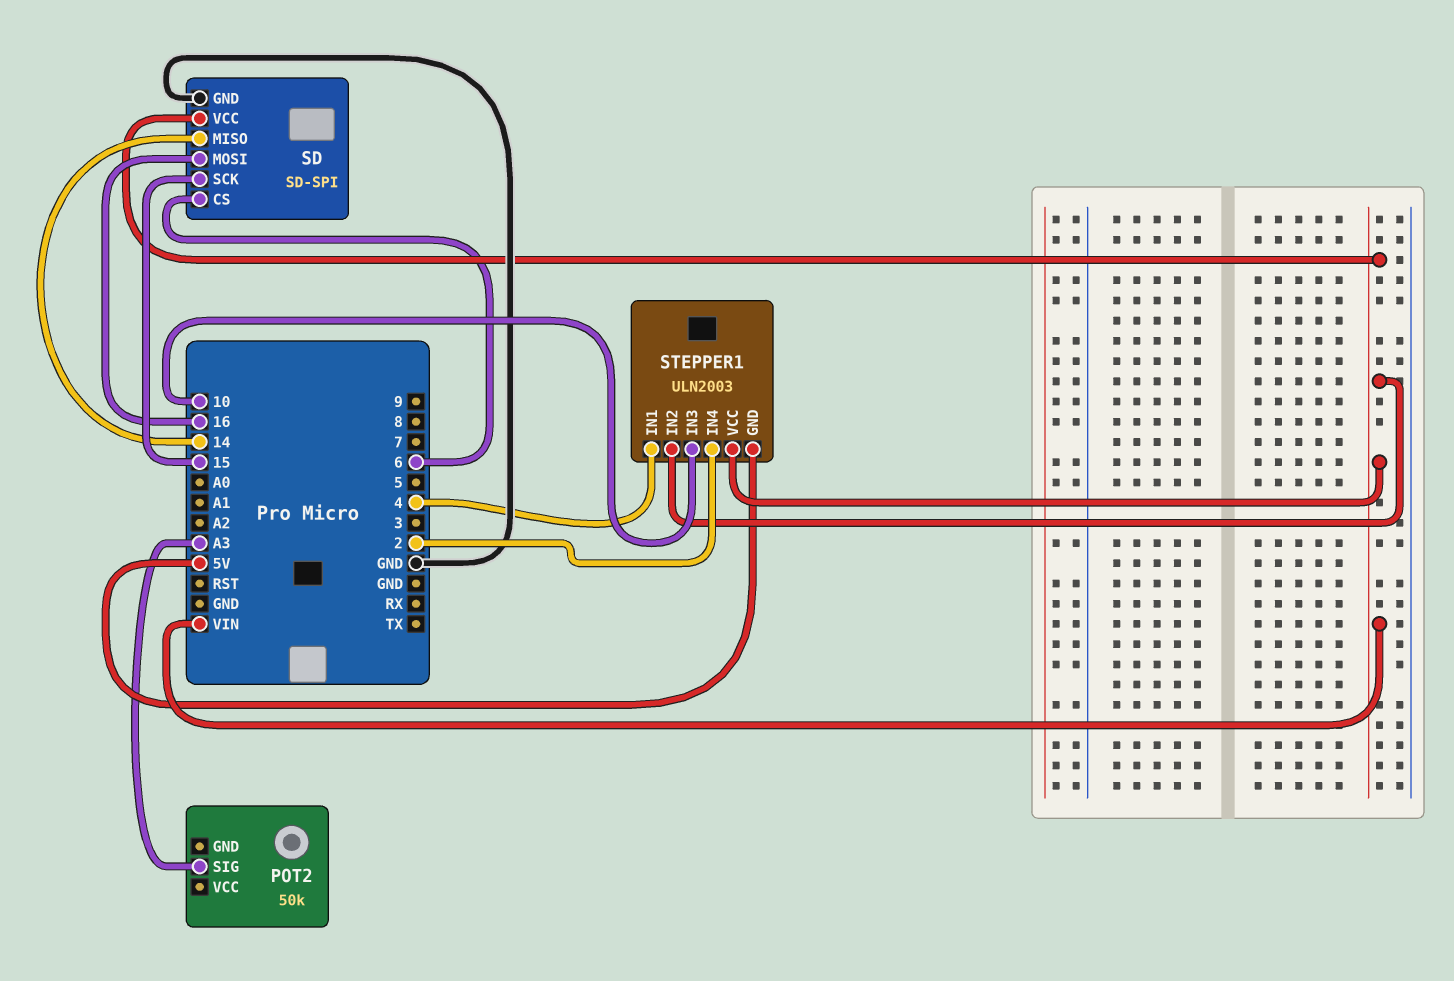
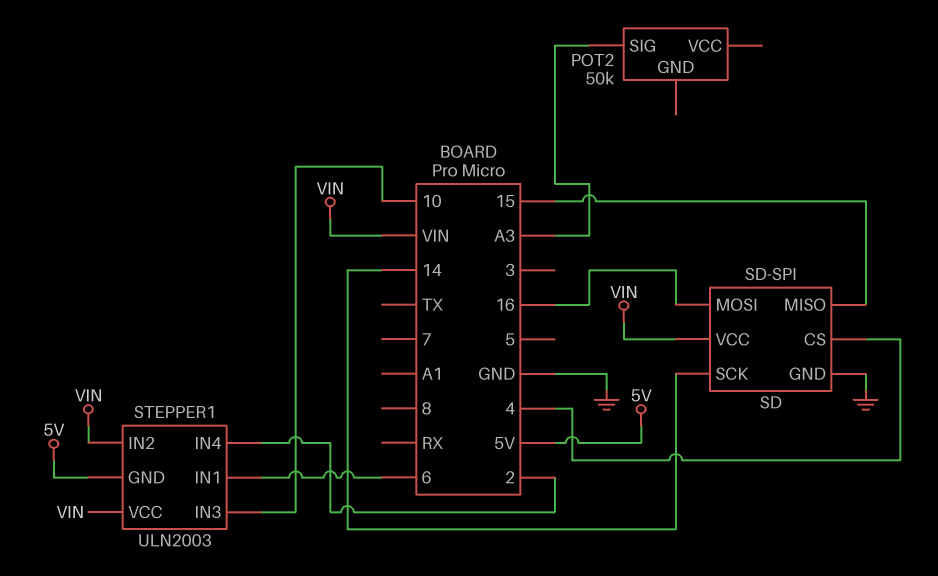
SD pin CS: 6 -> 4
SD pin MISO: 14 -> 15
SD pin SCK: 15 -> 14
STEPPER1 pin IN1: 4 -> 6

